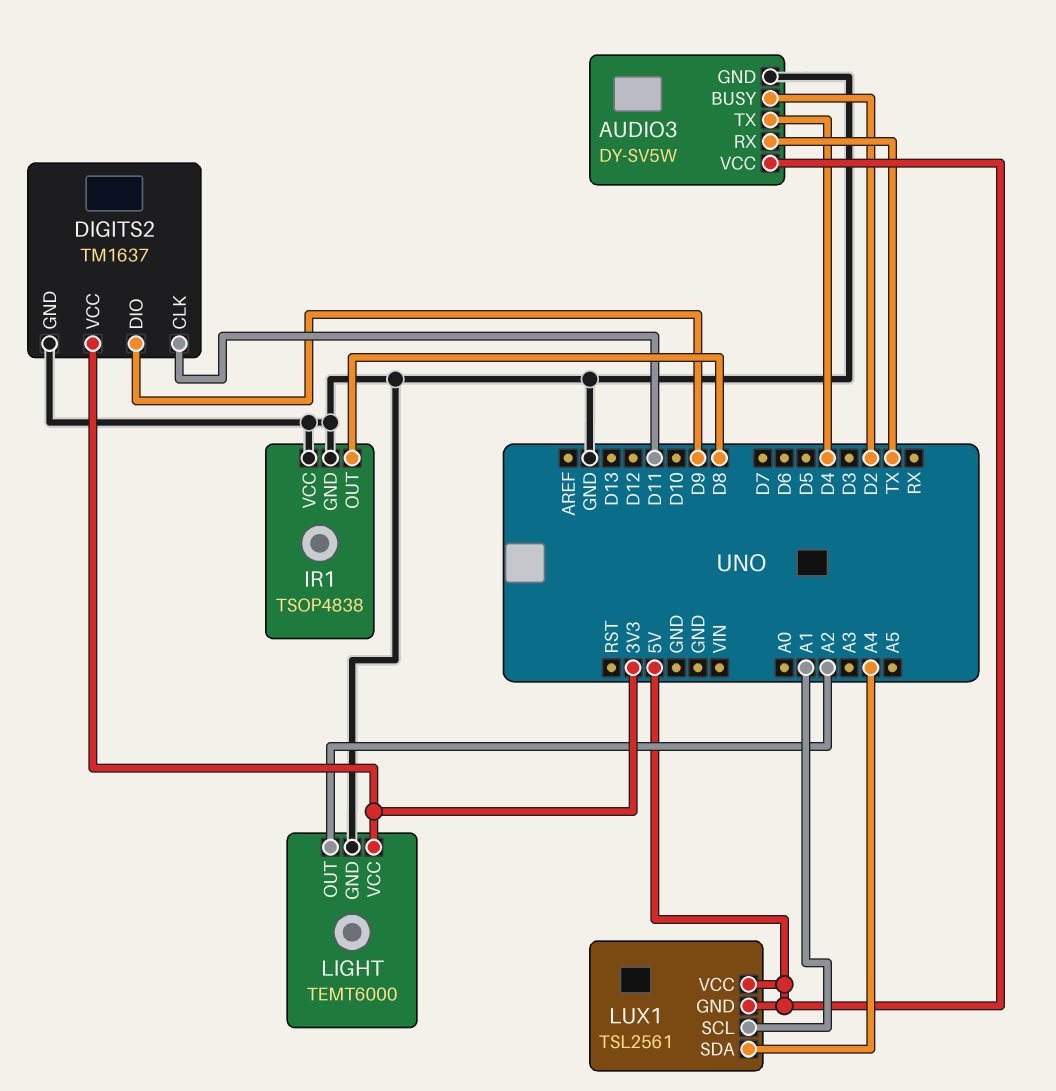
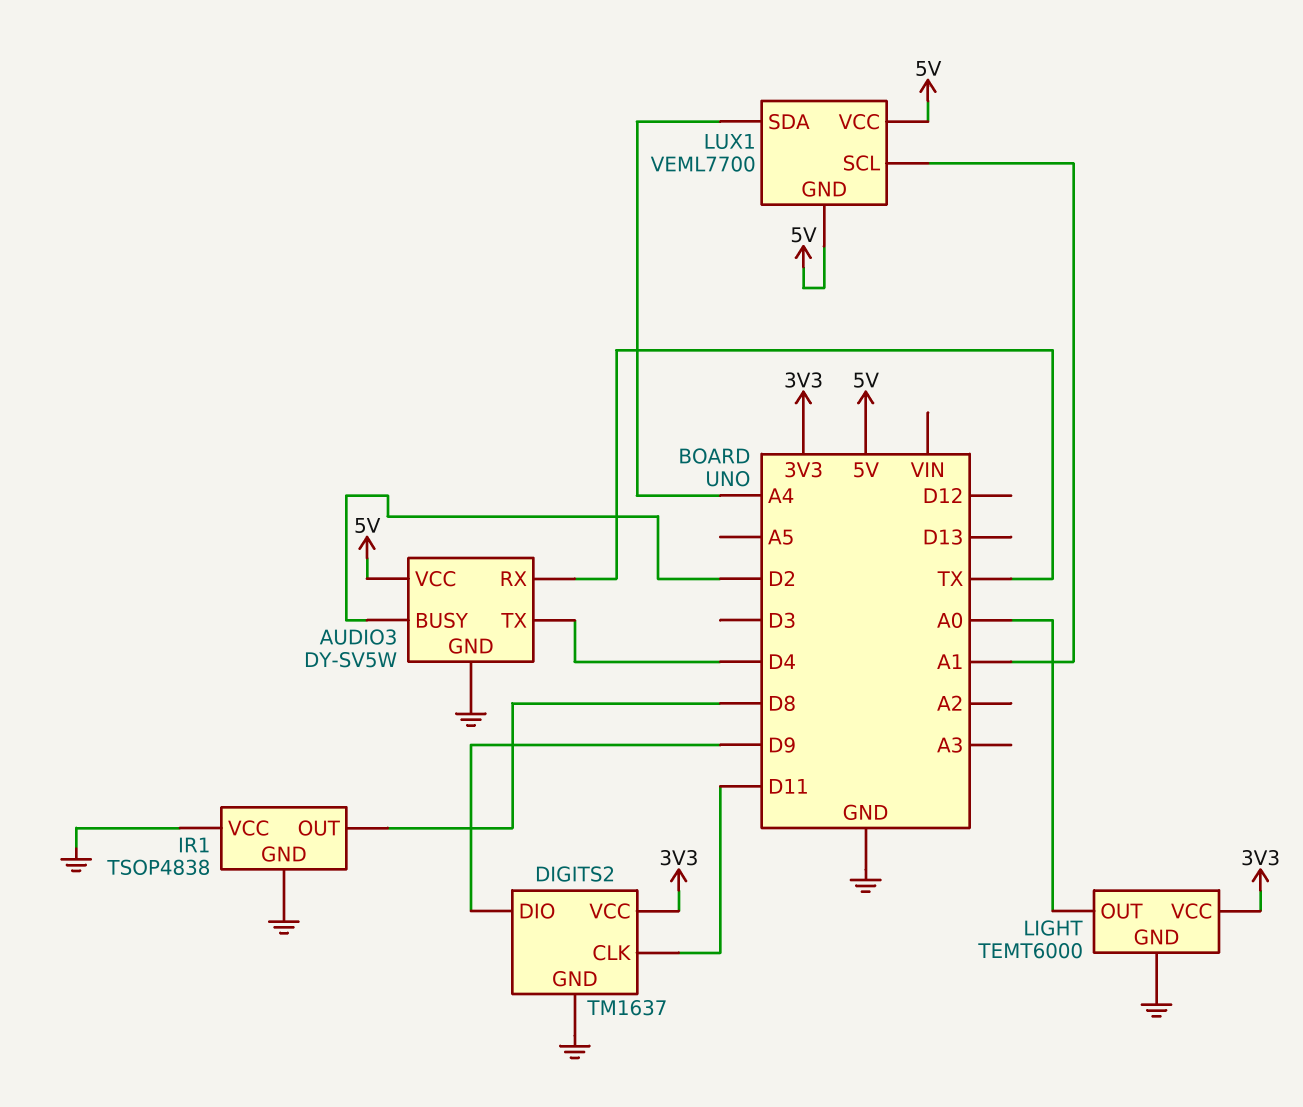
LIGHT pin OUT: A2 -> A0
LUX1: TSL2561 -> VEML7700

